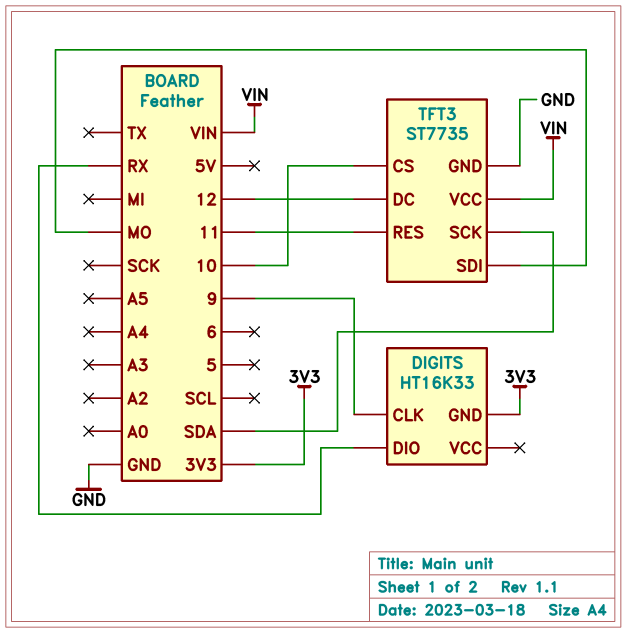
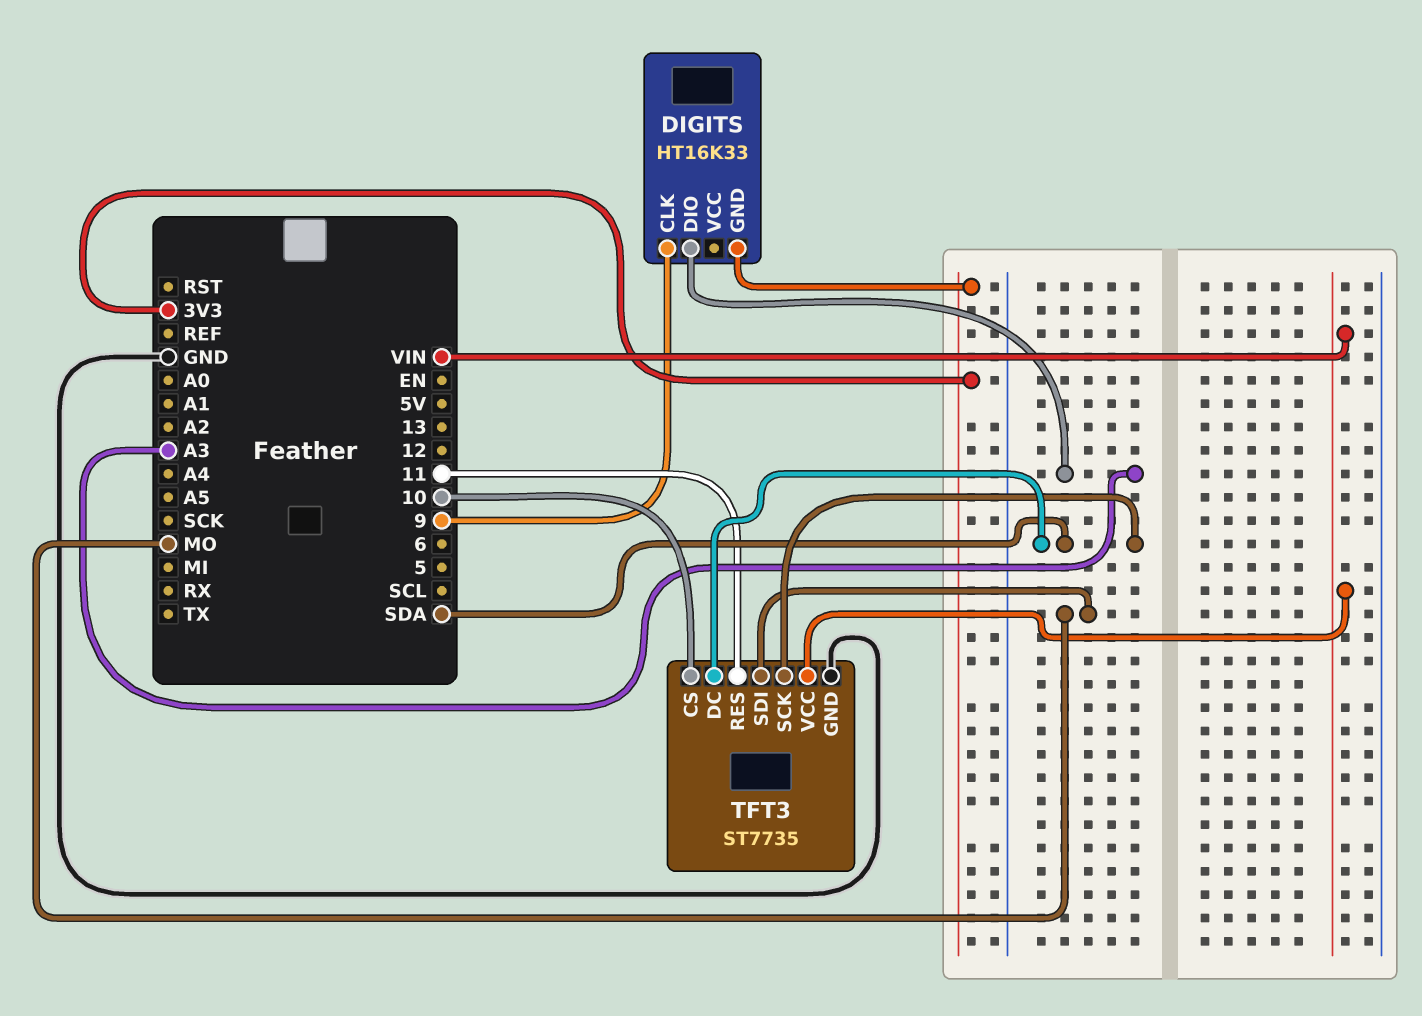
DIGITS pin DIO: RX -> A3
TFT3 pin DC: 12 -> SDA

